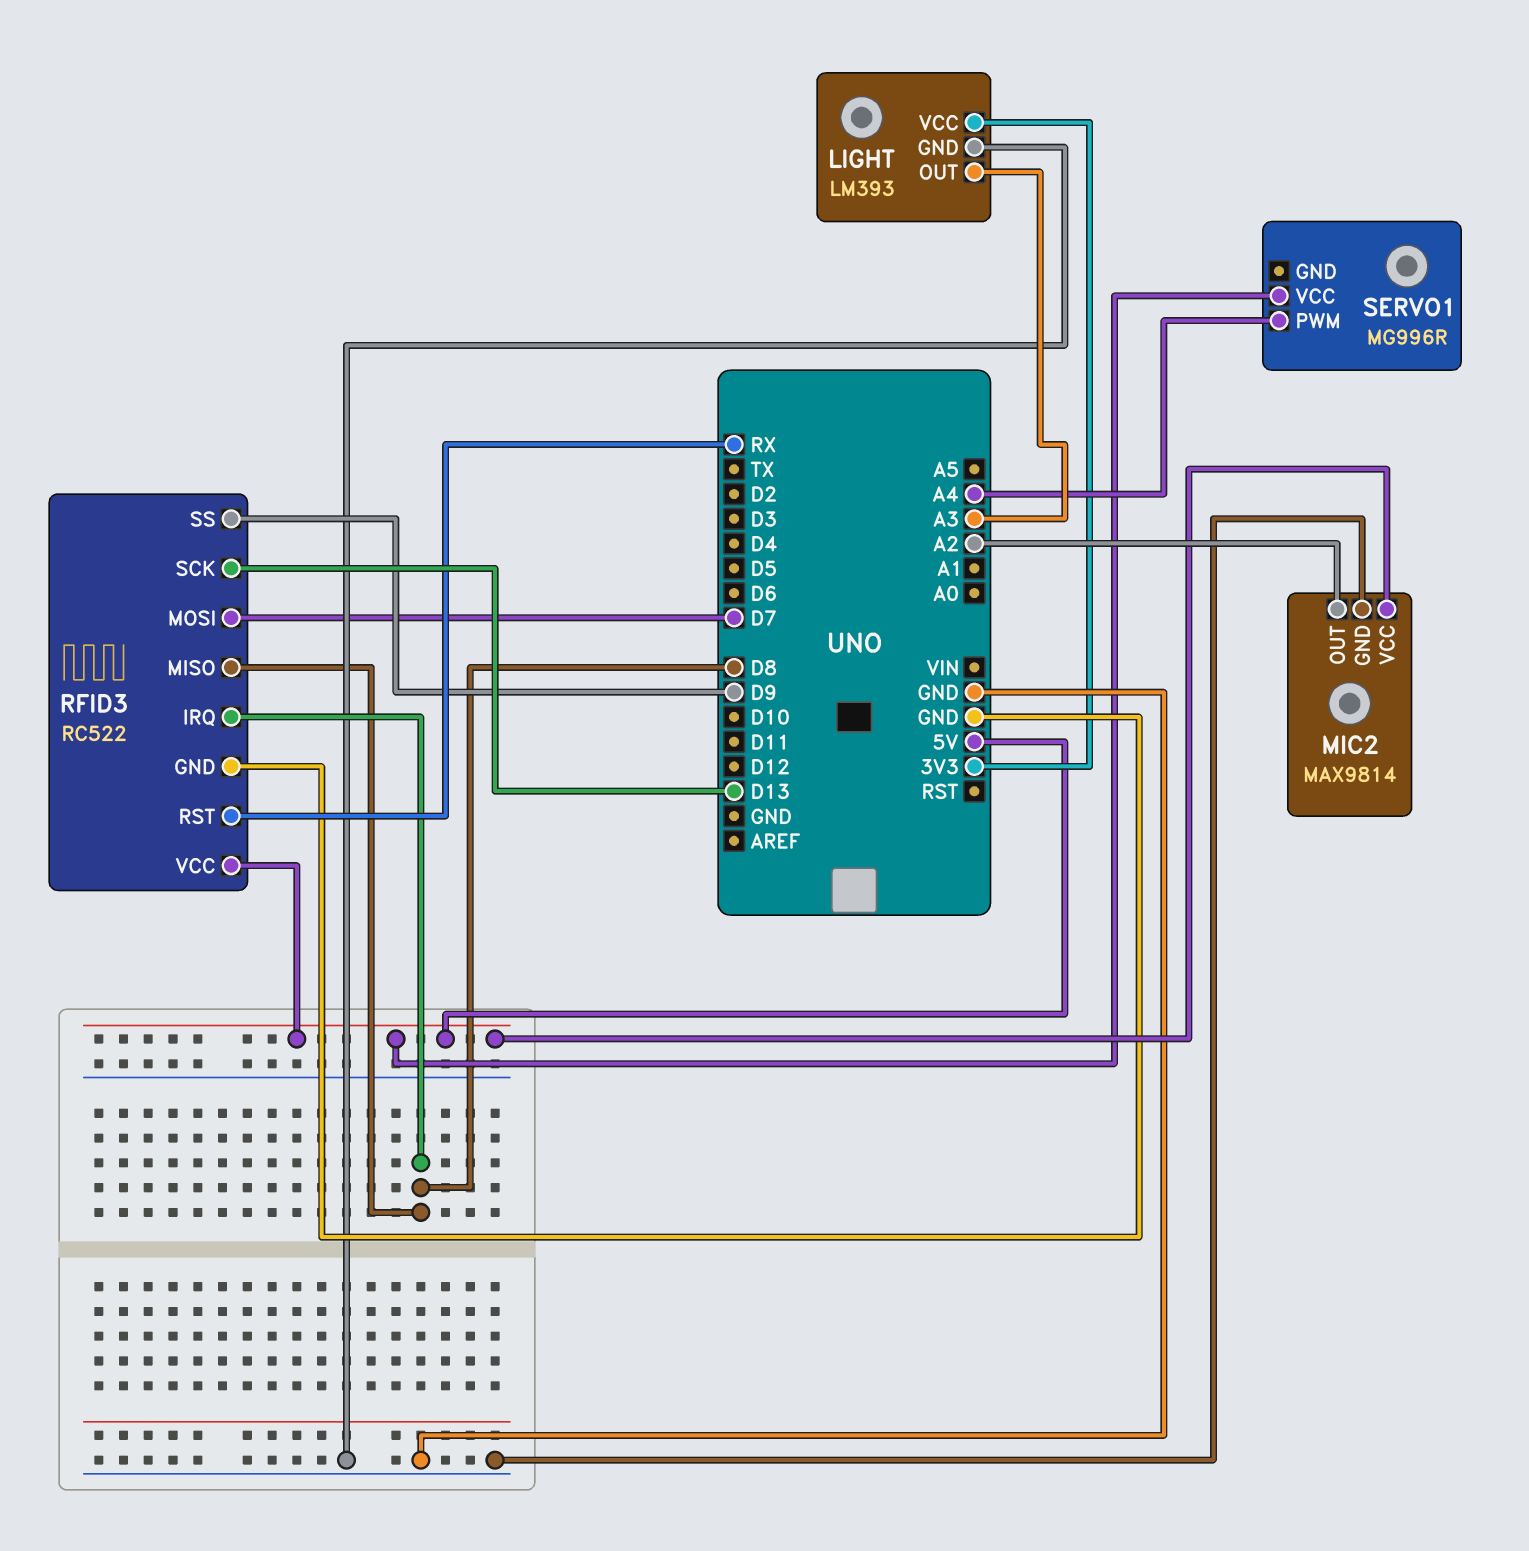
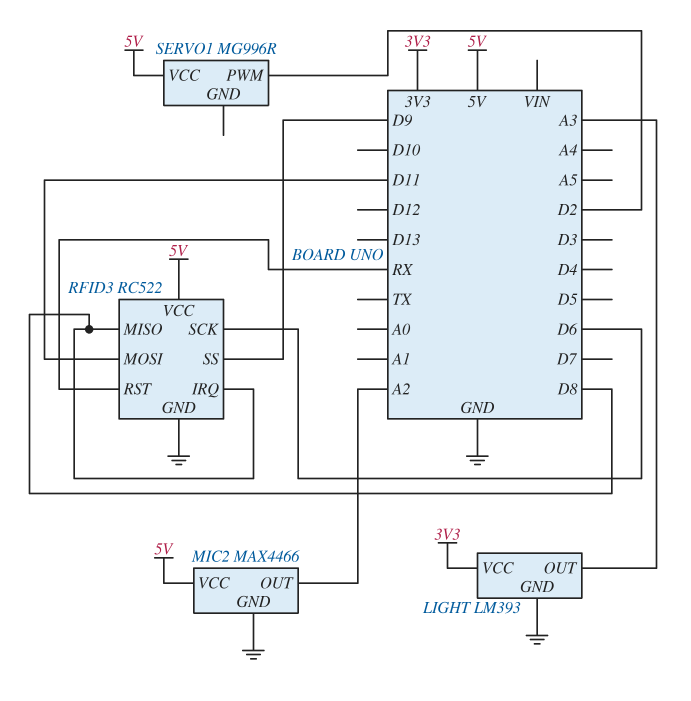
MIC2: MAX9814 -> MAX4466
RFID3 pin MOSI: D7 -> D11
RFID3 pin SCK: D13 -> D6
SERVO1 pin PWM: A4 -> D2

